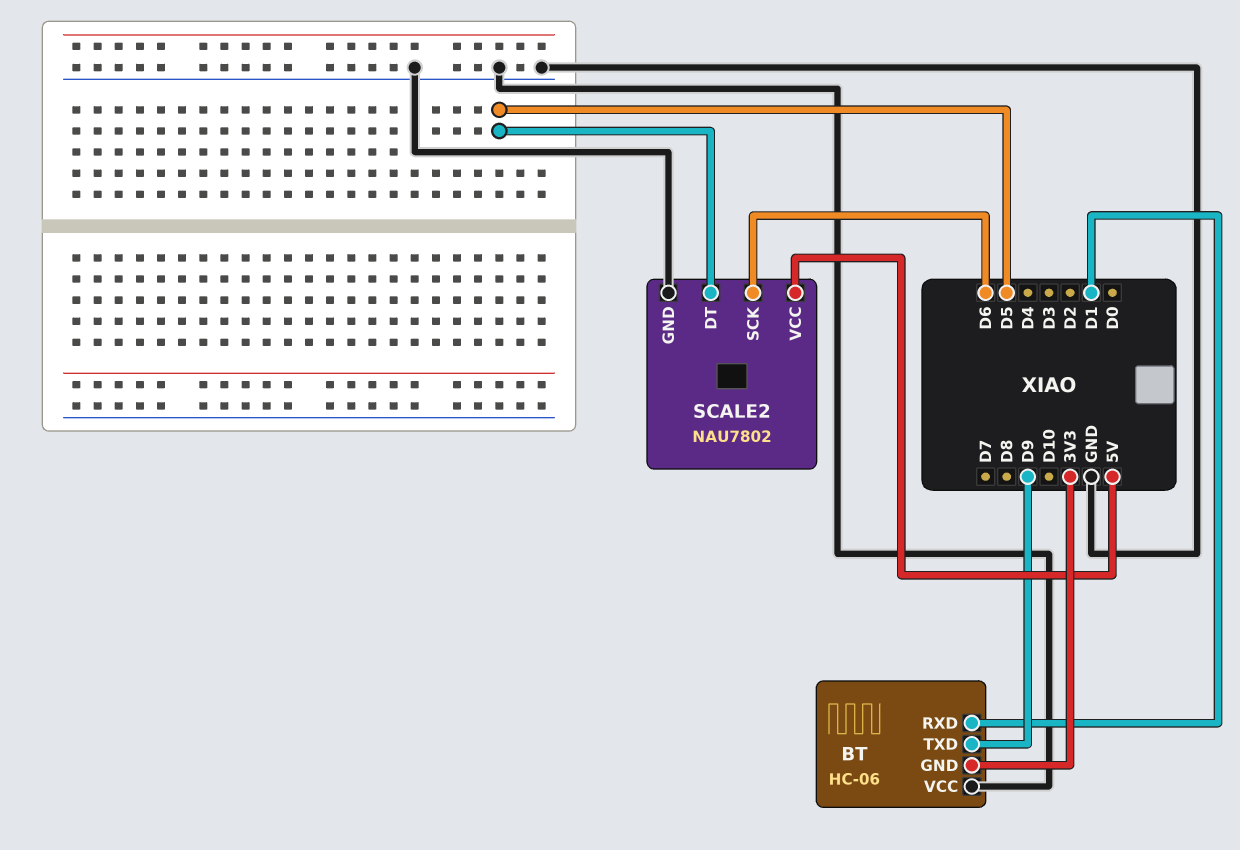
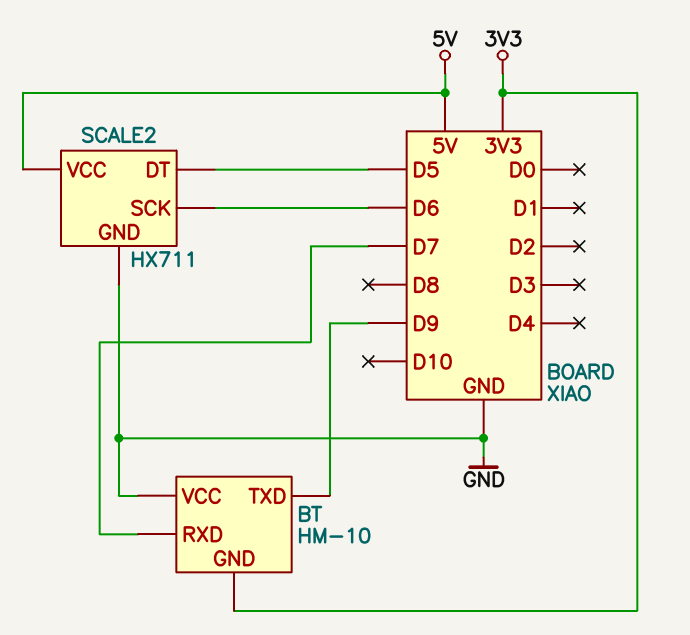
BT: HC-06 -> HM-10
BT pin RXD: D1 -> D7
SCALE2: NAU7802 -> HX711

